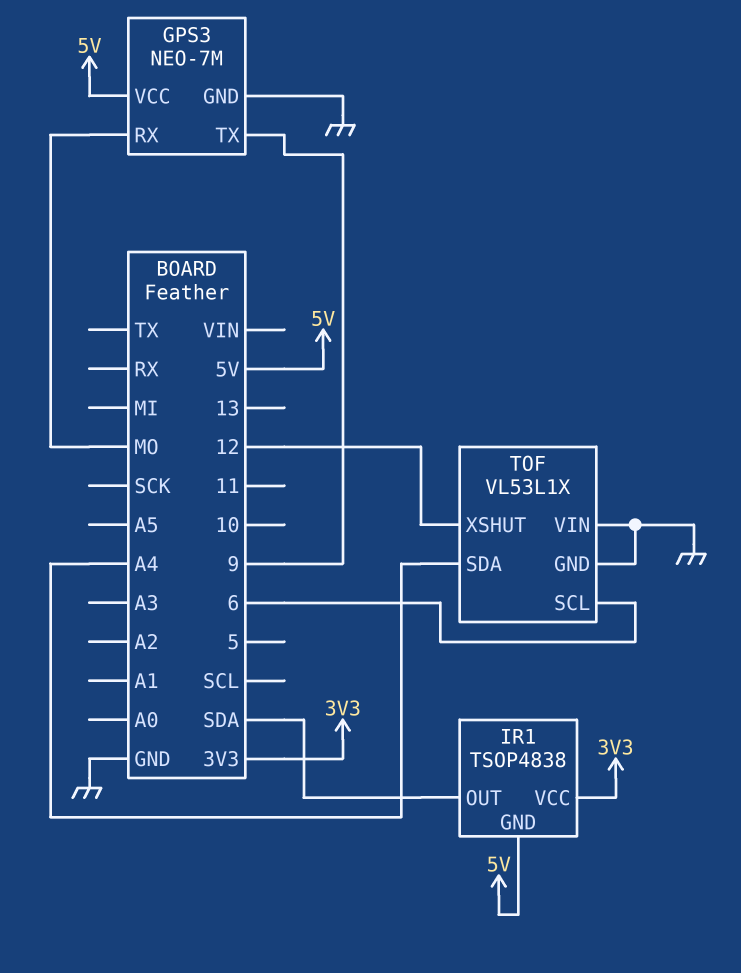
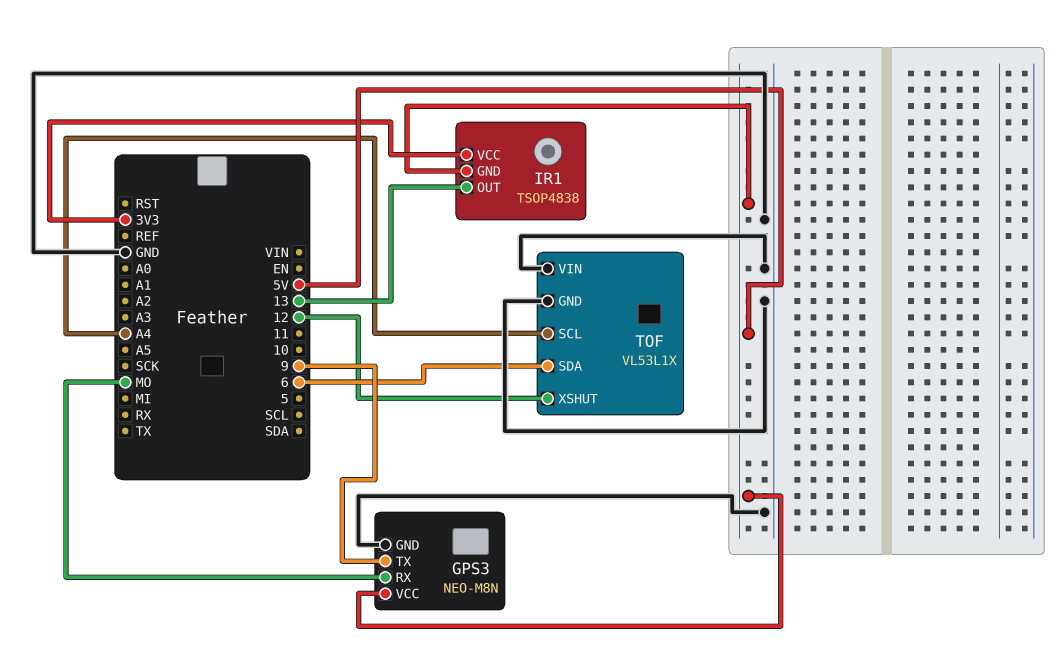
GPS3: NEO-7M -> NEO-M8N
IR1 pin OUT: SDA -> 13
TOF pin SCL: 6 -> A4
TOF pin SDA: A4 -> 6

